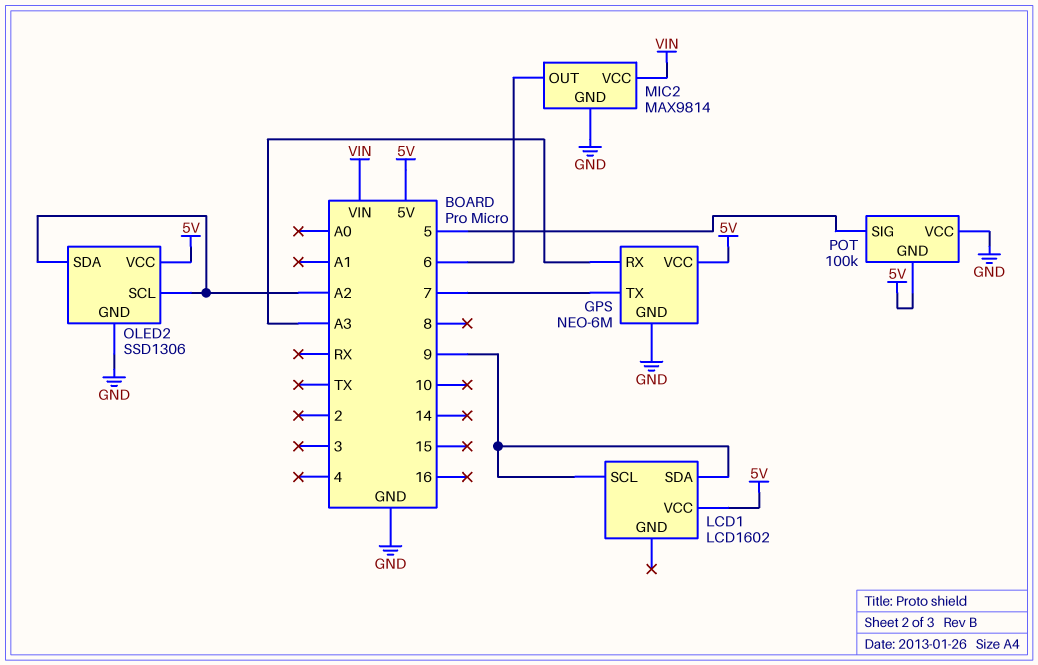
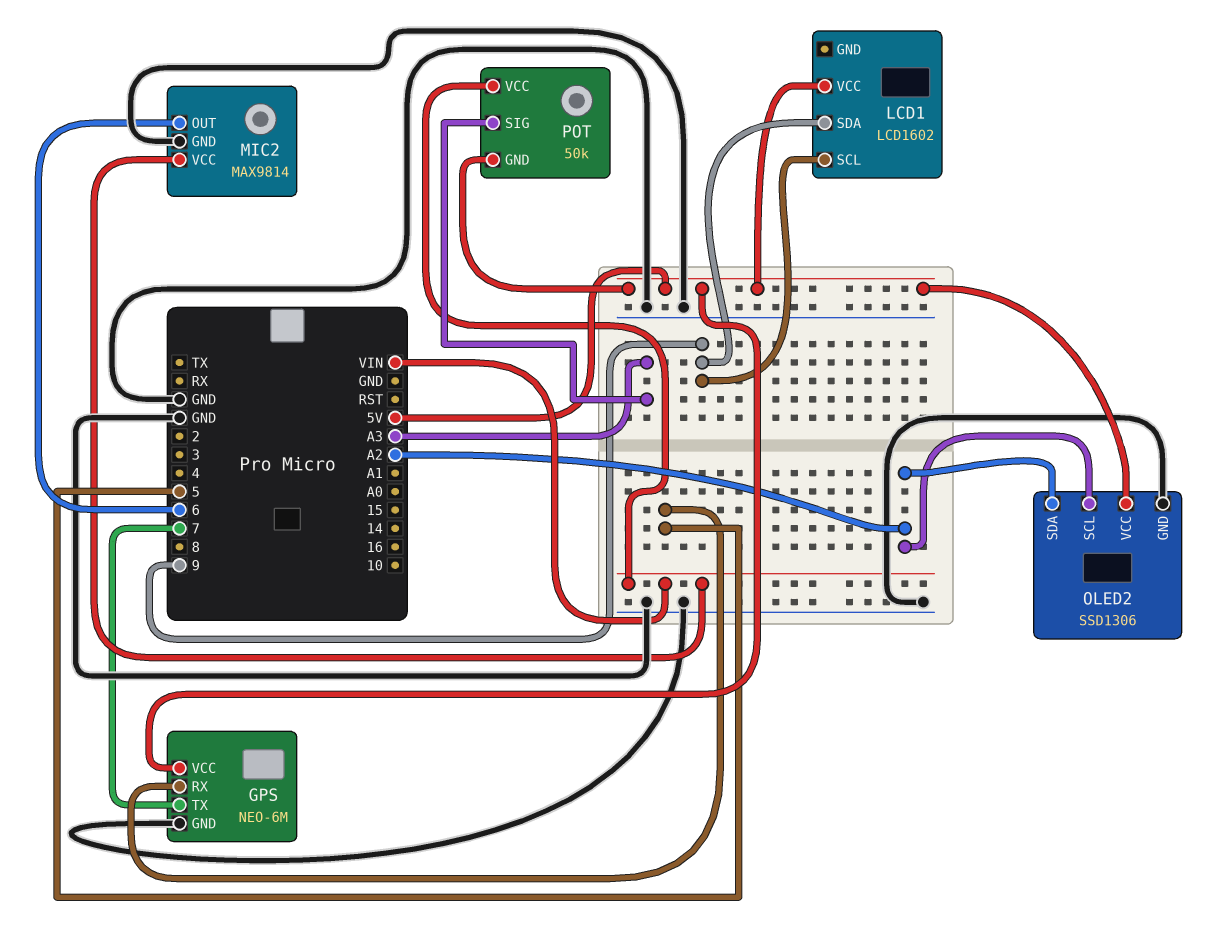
GPS pin RX: A3 -> 5
POT: 100k -> 50k
POT pin SIG: 5 -> A3
POT pin VCC: GND -> VIN

